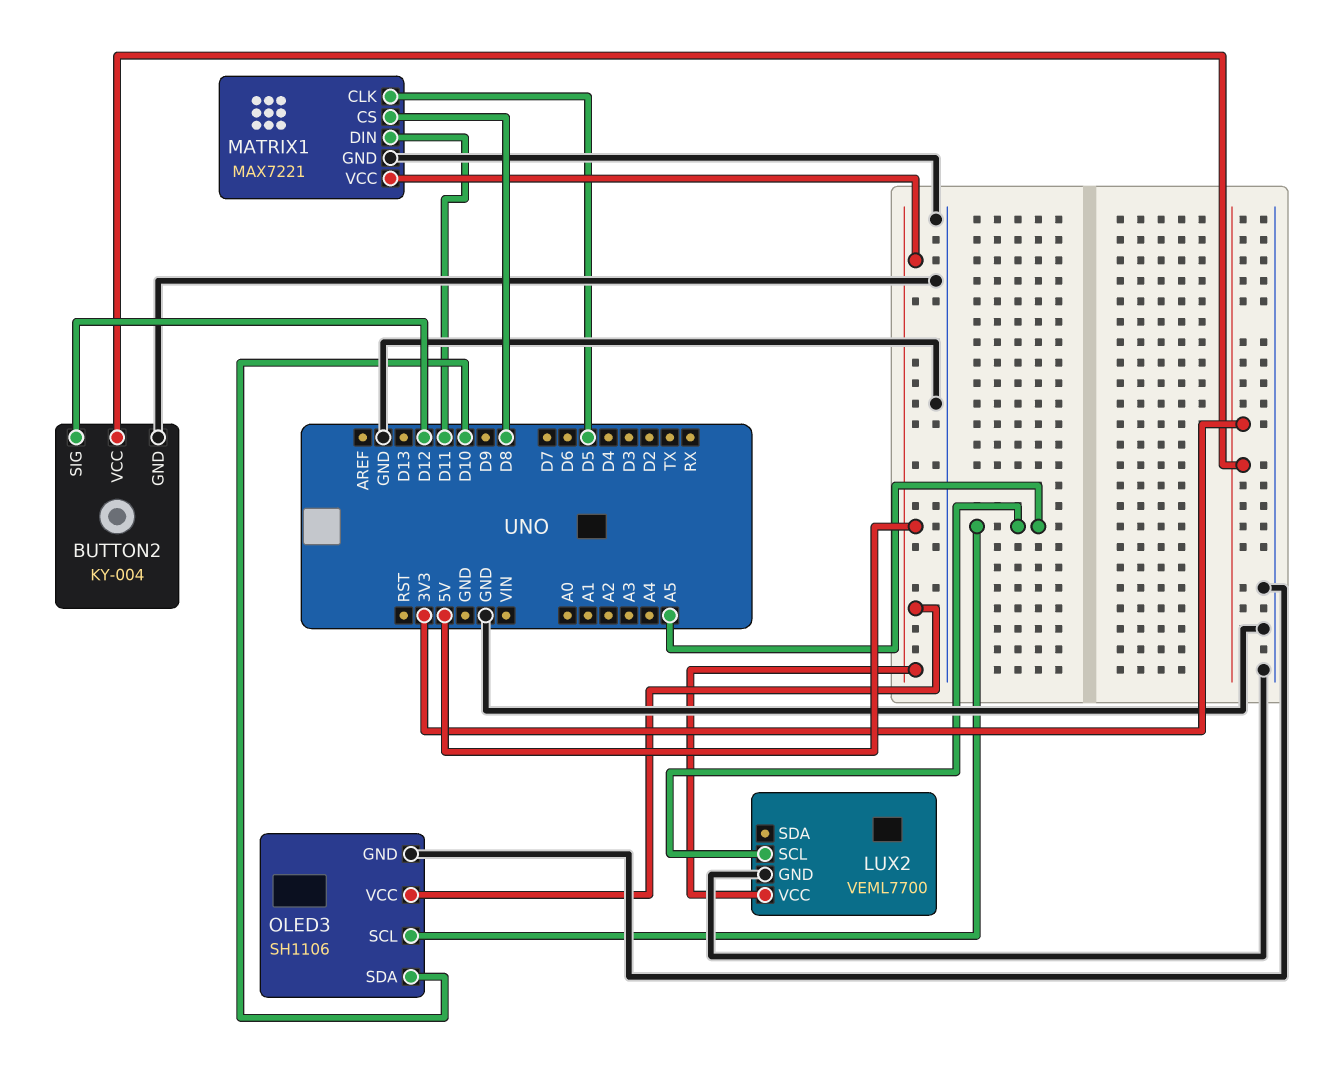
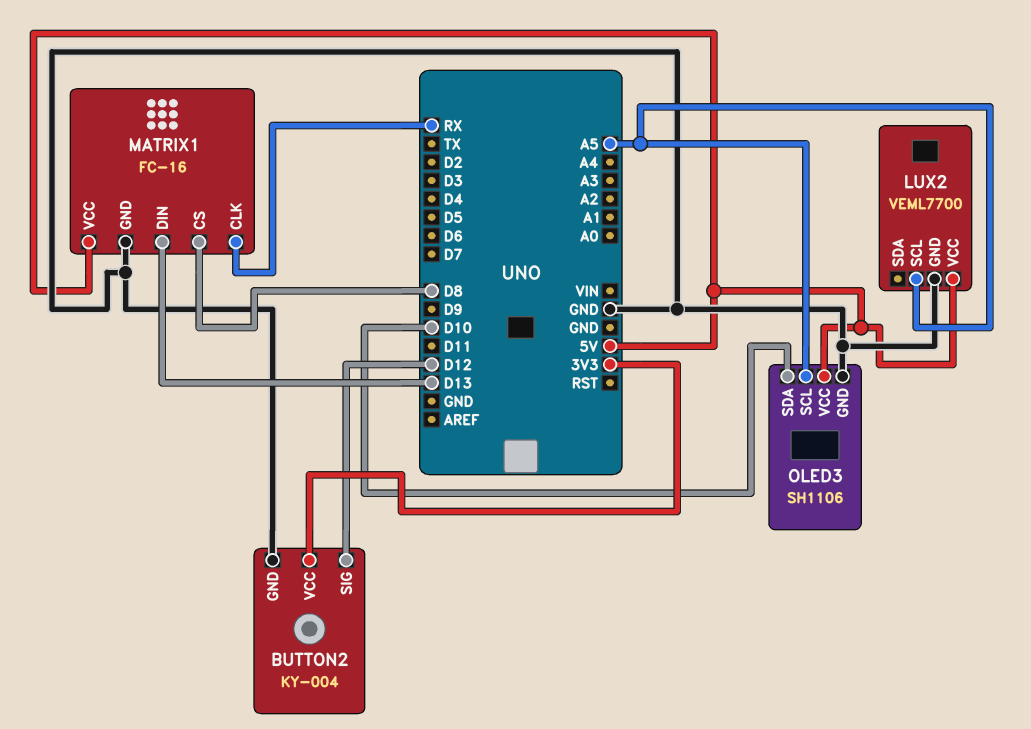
MATRIX1: MAX7221 -> FC-16
MATRIX1 pin CLK: D5 -> RX
MATRIX1 pin DIN: D11 -> D13

